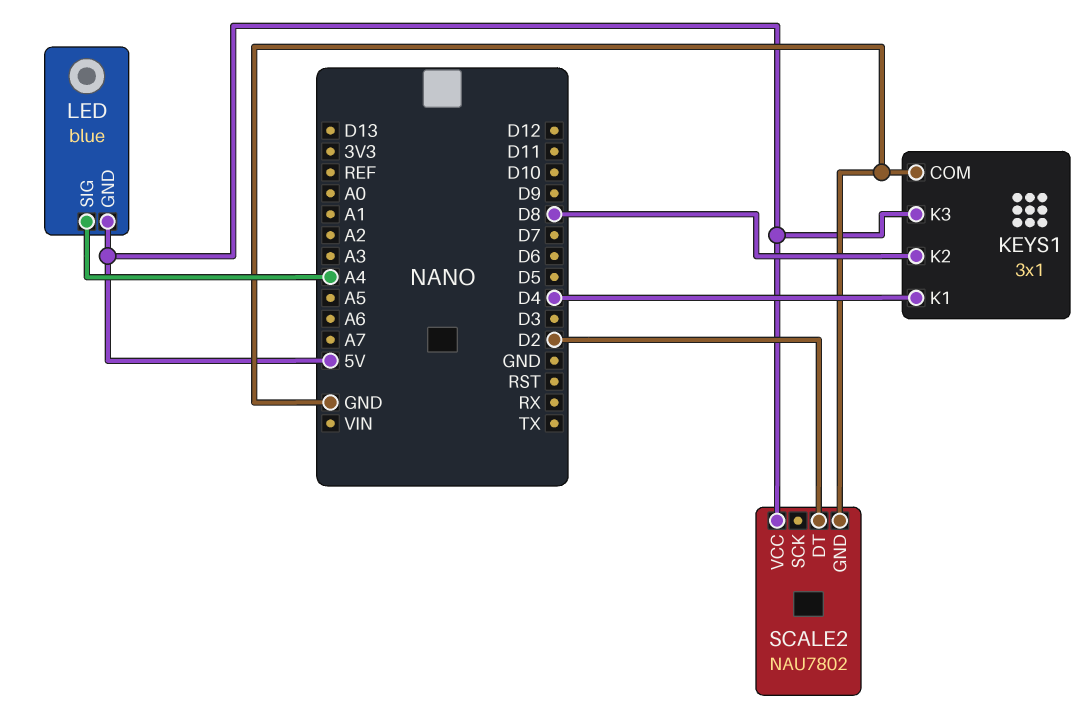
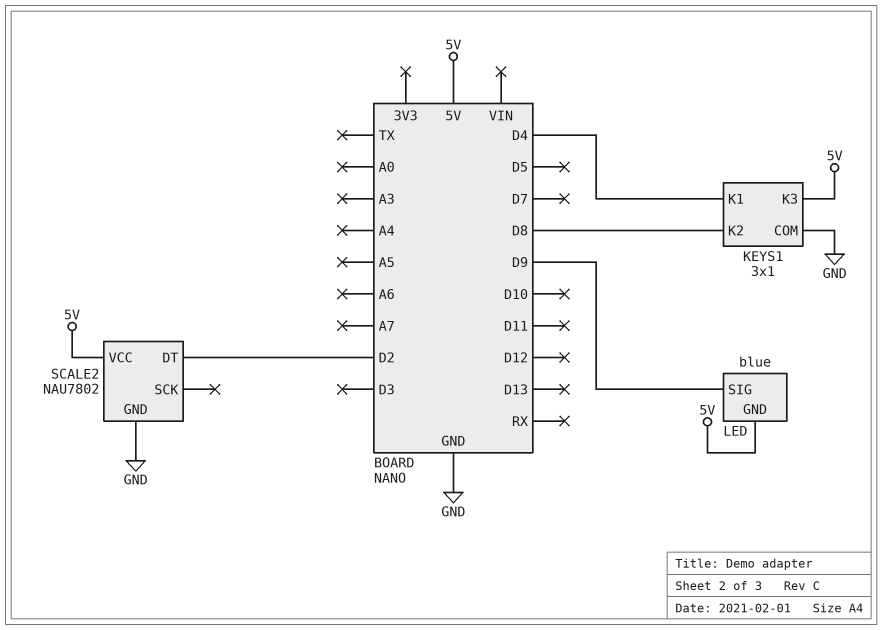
LED pin SIG: A4 -> D9

